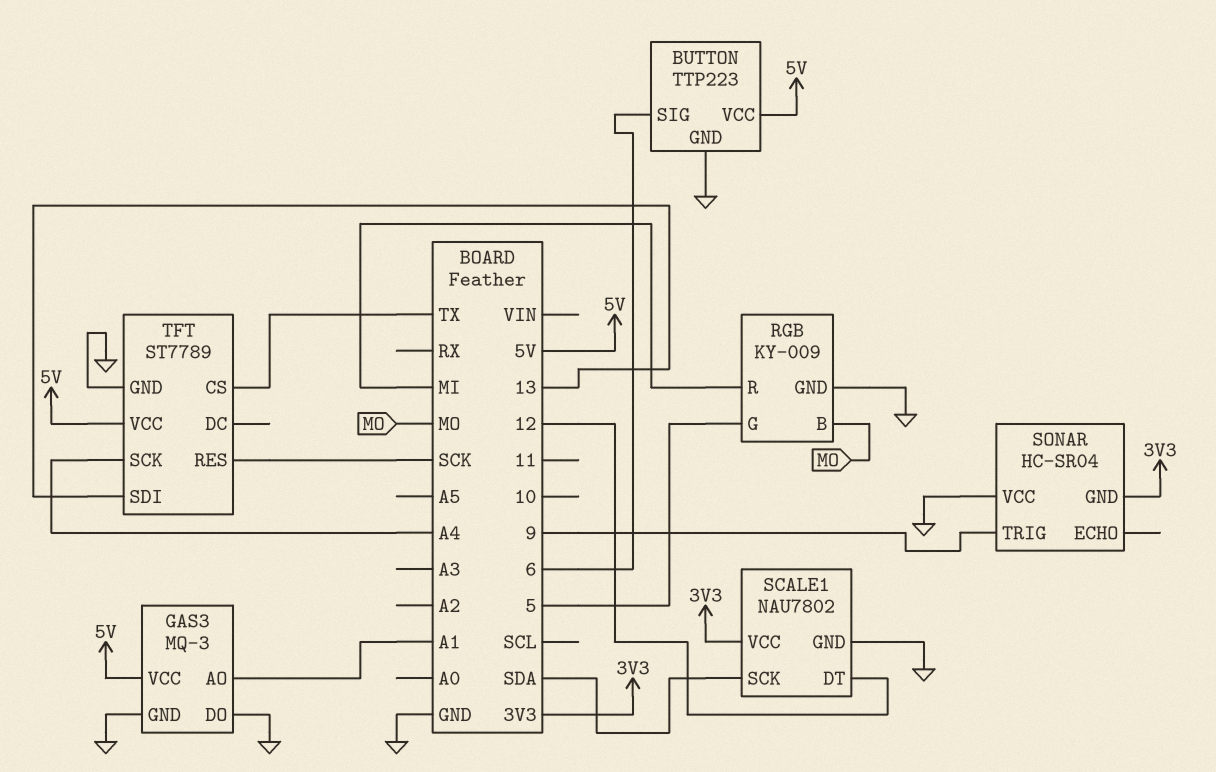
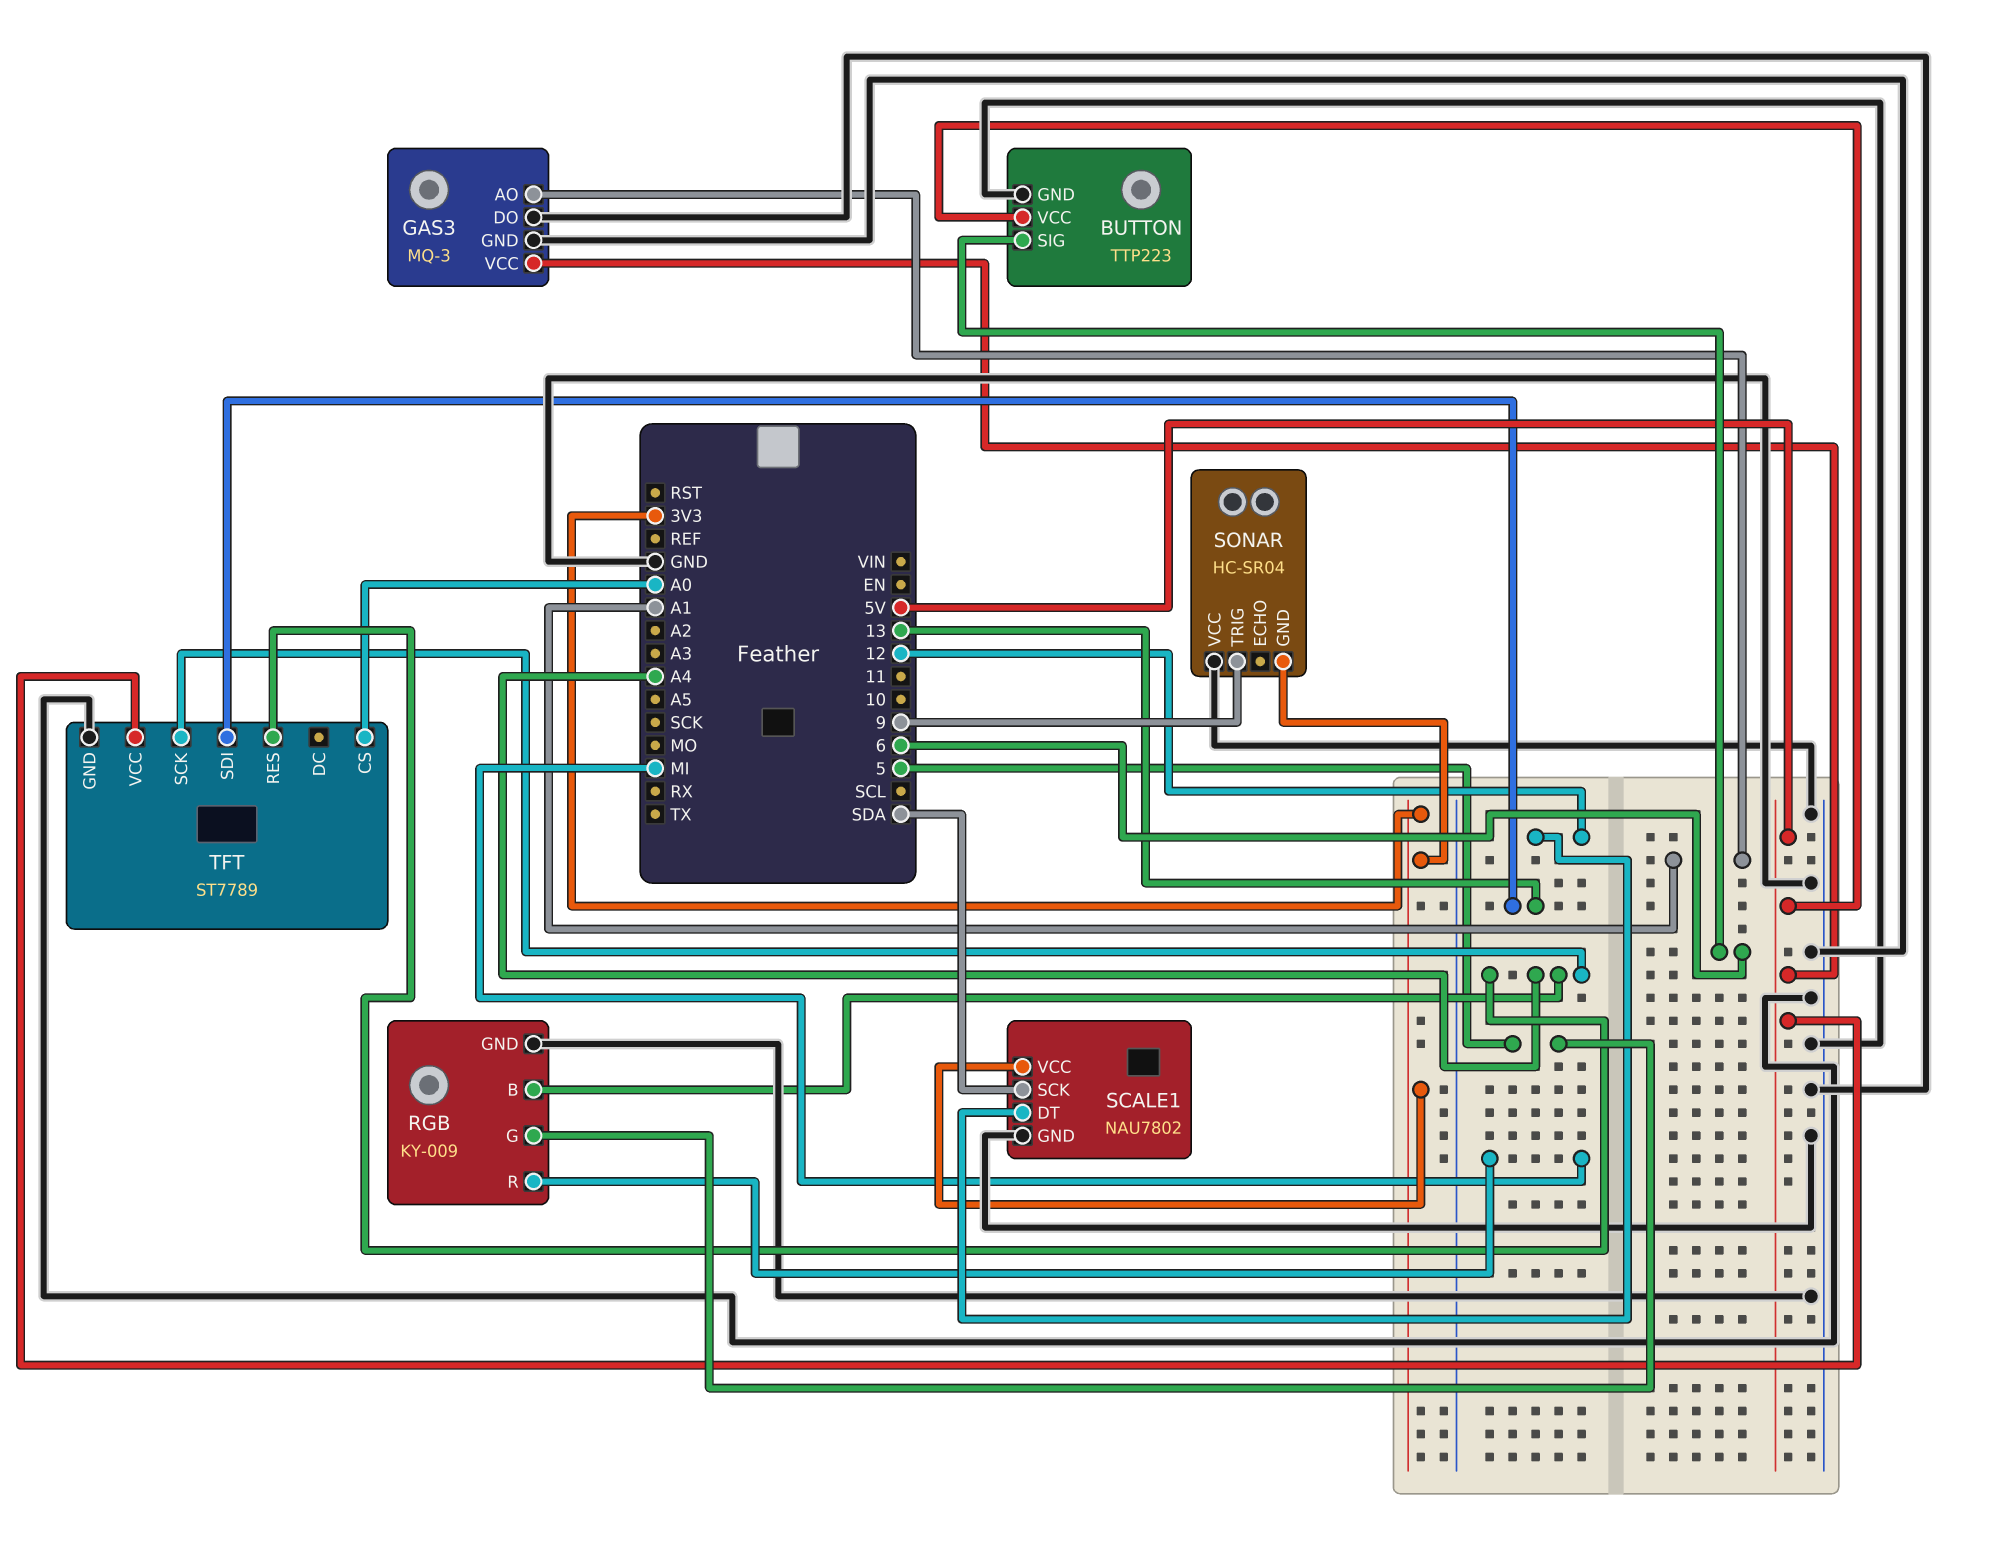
RGB pin B: MO -> A4
TFT pin CS: TX -> A0
TFT pin RES: SCK -> A4

